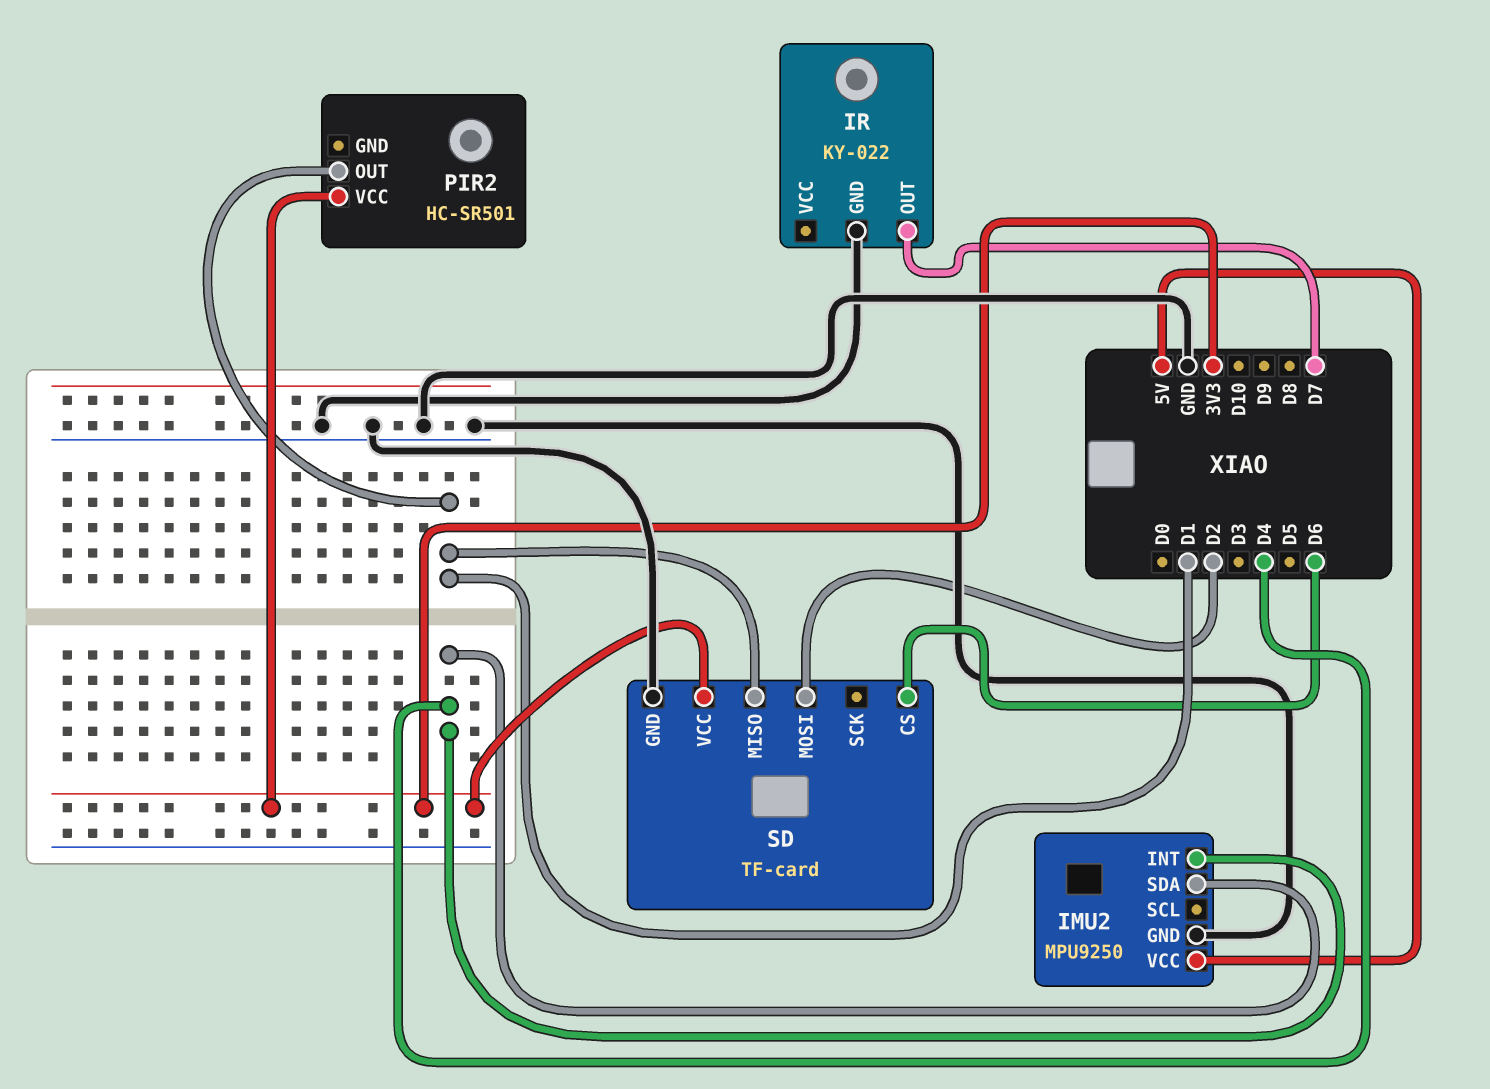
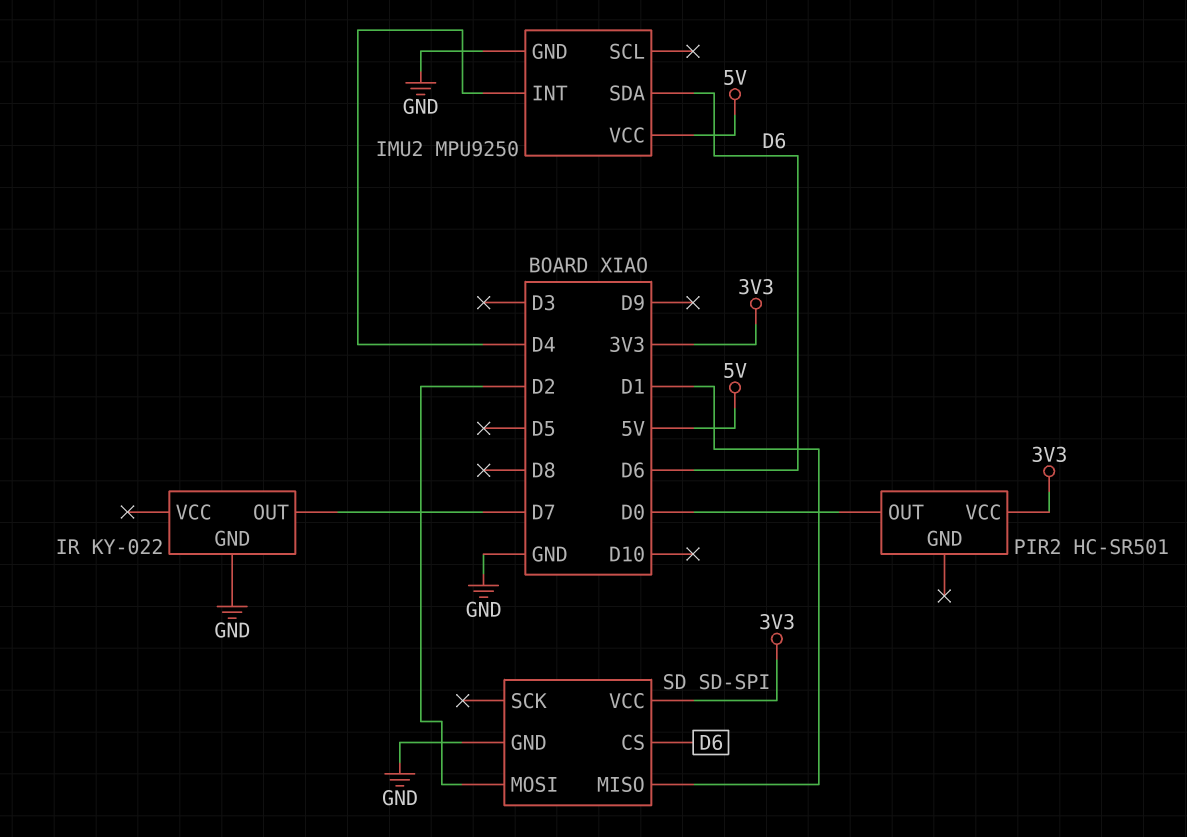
IMU2 pin SDA: D4 -> D6
PIR2 pin OUT: D1 -> D0
SD: TF-card -> SD-SPI

